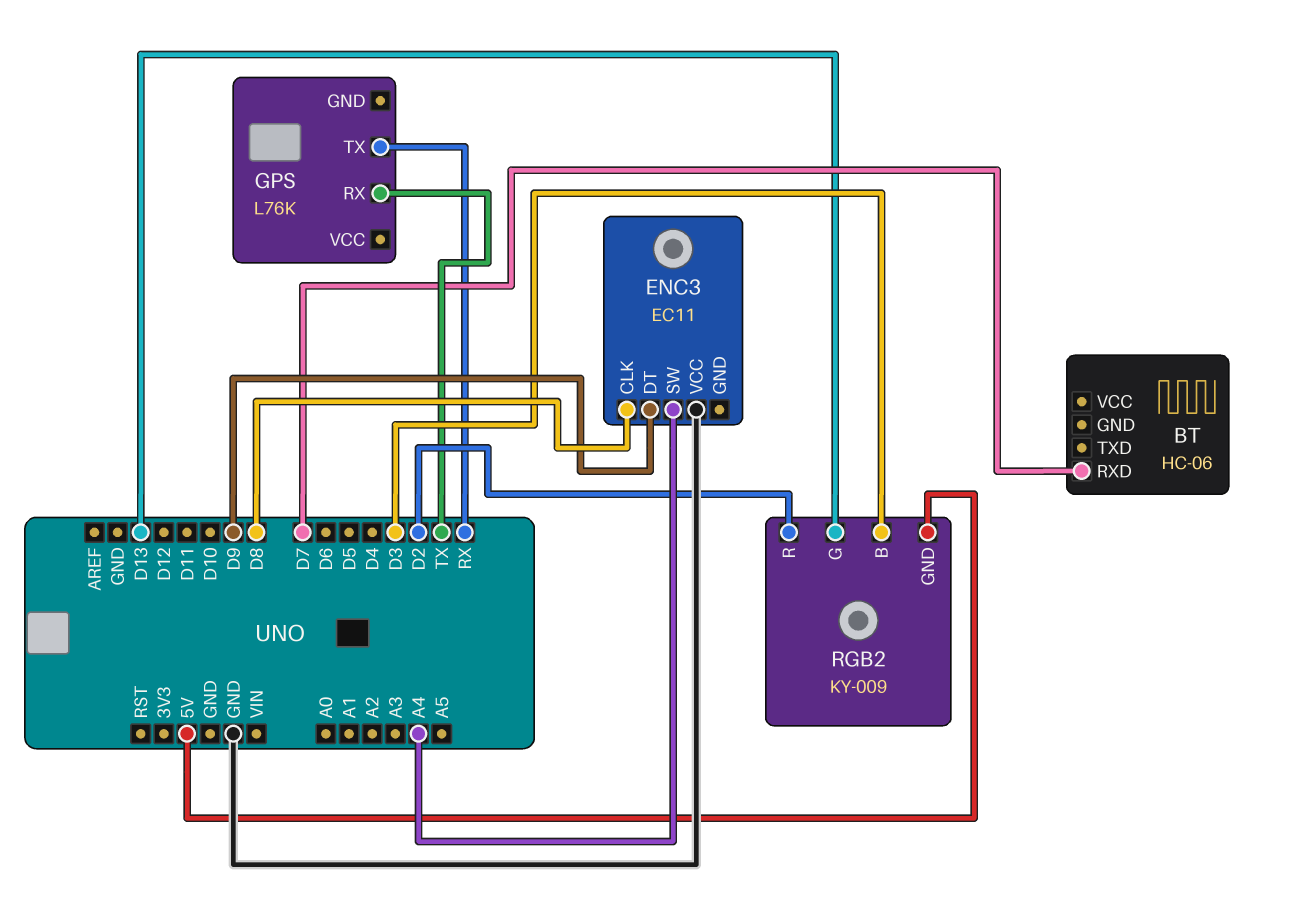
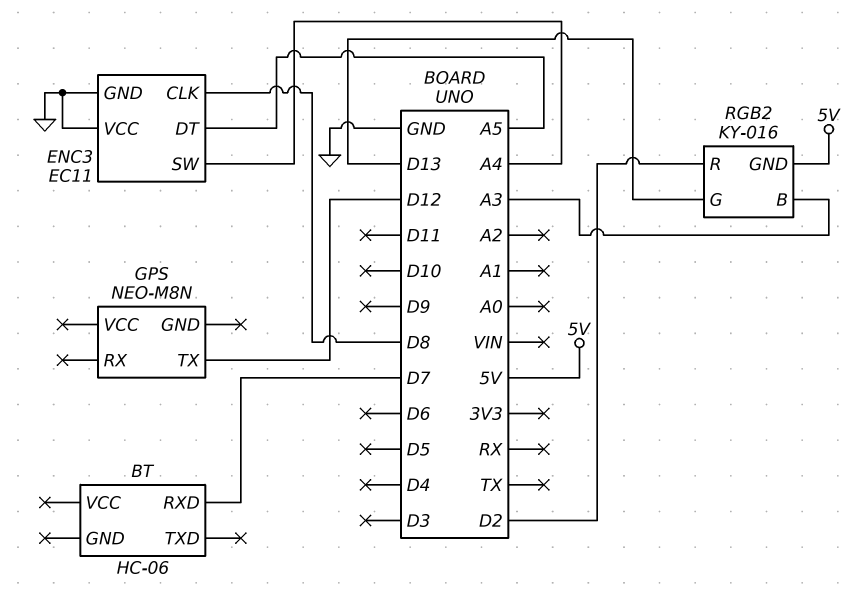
ENC3 pin DT: D9 -> A5
ENC3 pin GND: none -> GND
GPS: L76K -> NEO-M8N
GPS pin RX: TX -> none
GPS pin TX: RX -> D12
RGB2: KY-009 -> KY-016
RGB2 pin B: D3 -> A3

